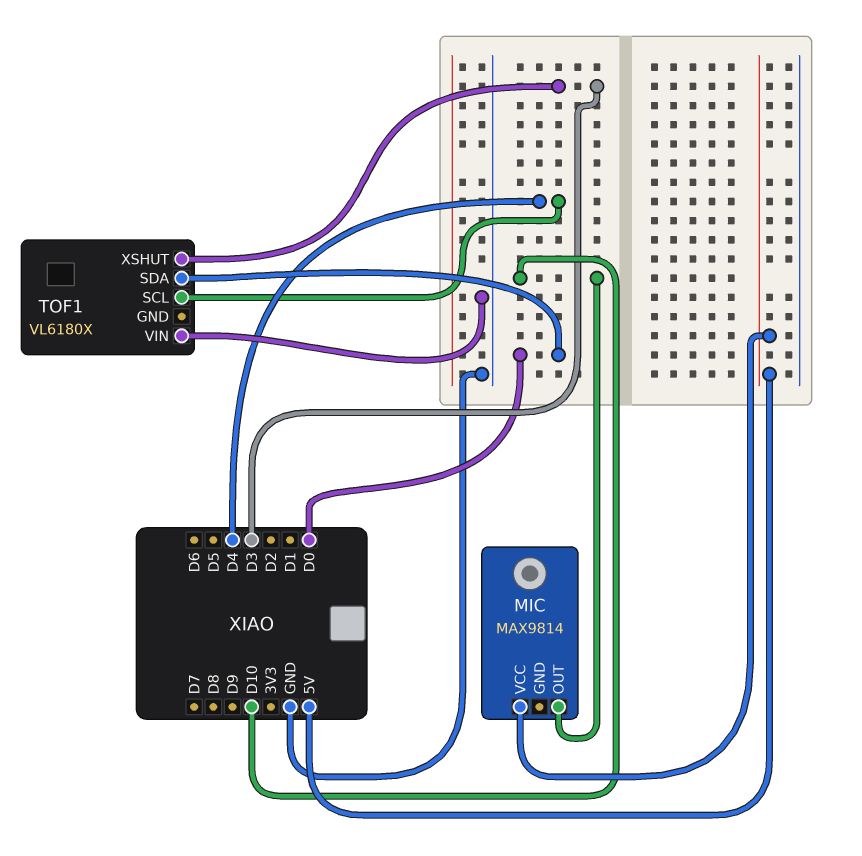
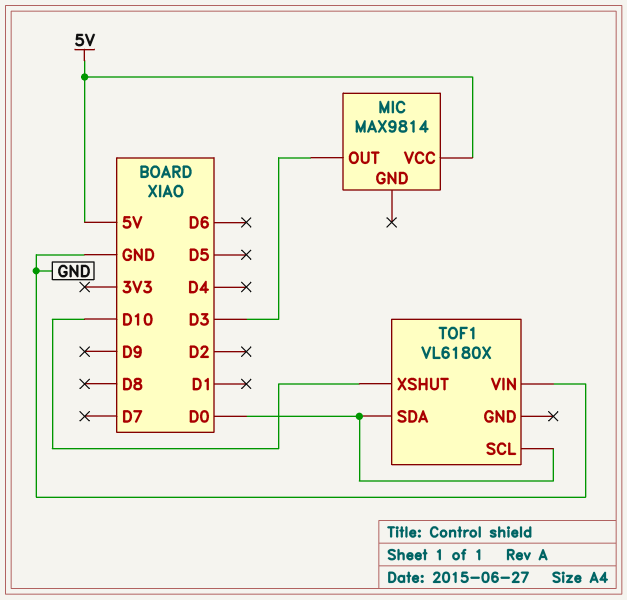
MIC pin OUT: D10 -> D3
TOF1 pin SCL: D4 -> D0
TOF1 pin XSHUT: D3 -> D10

